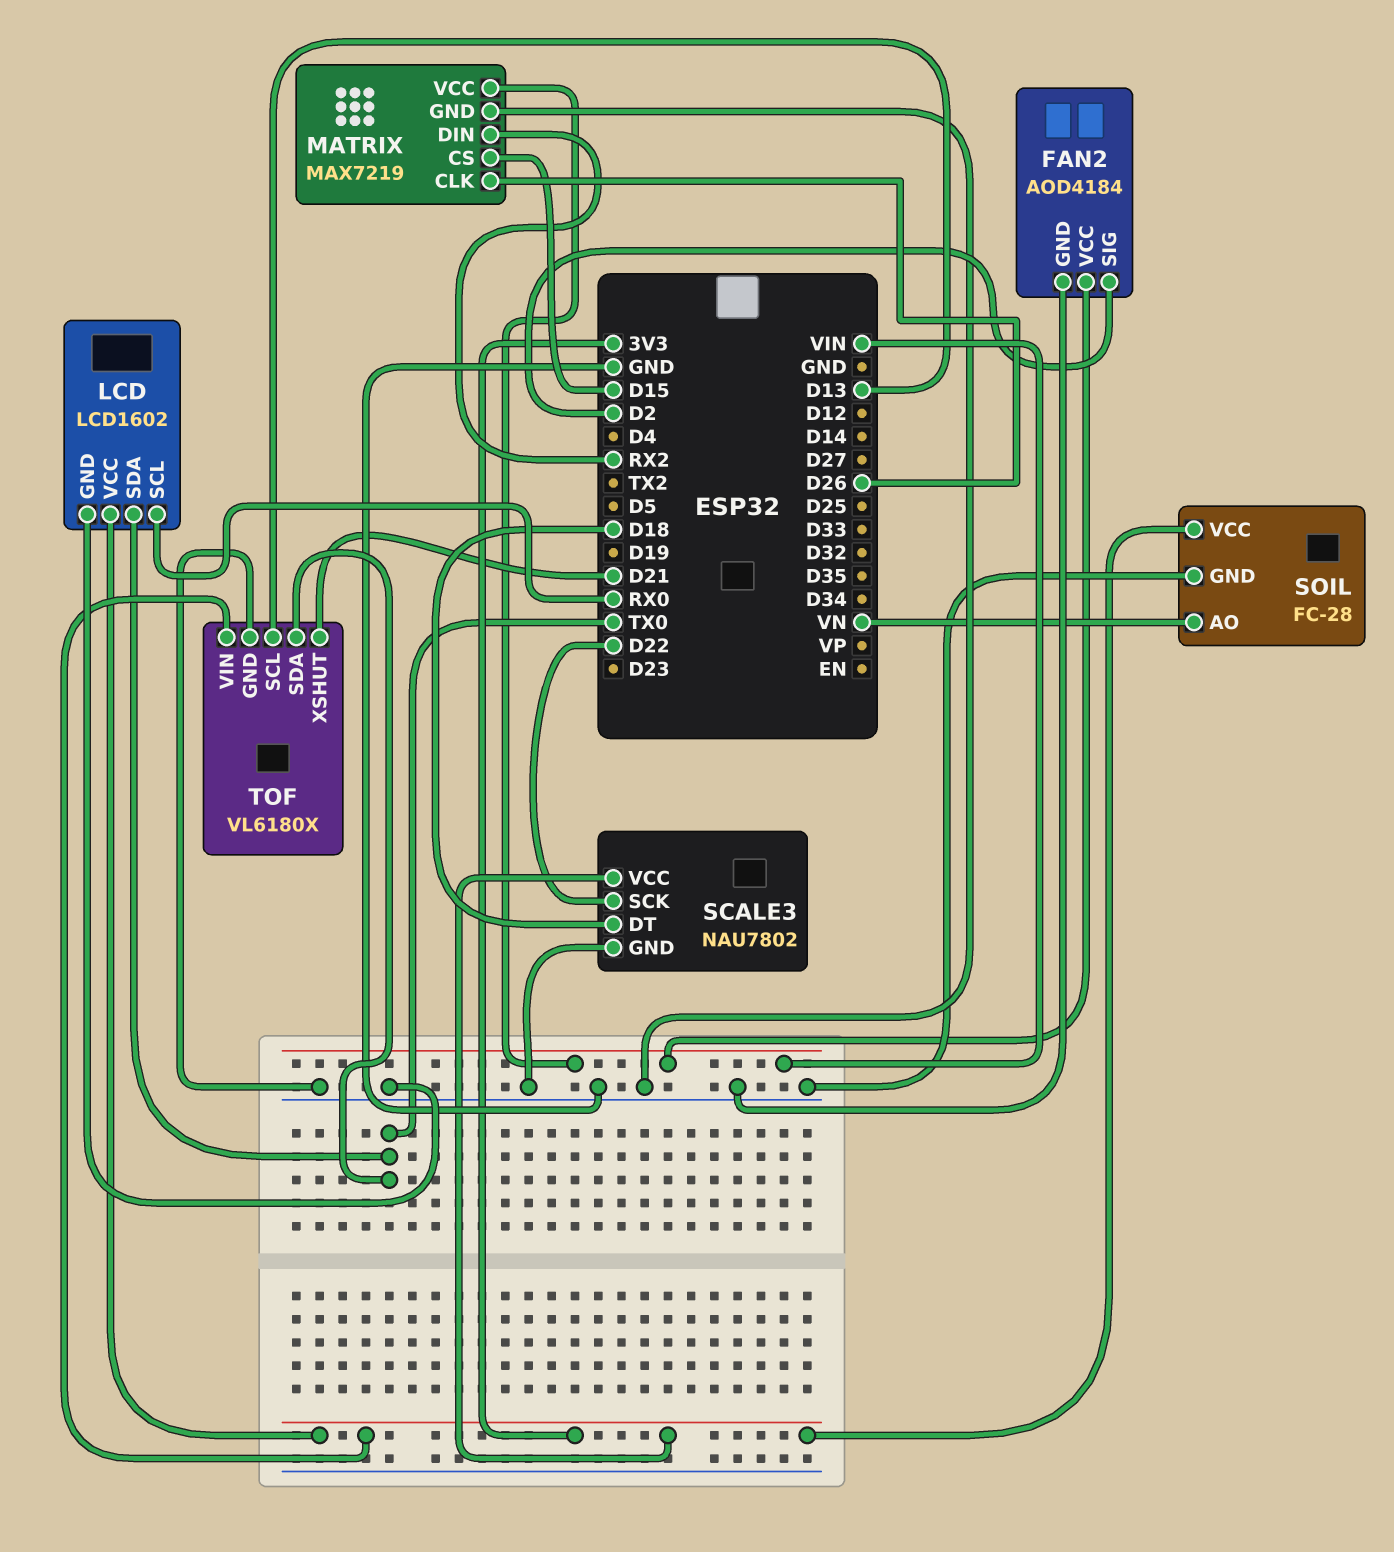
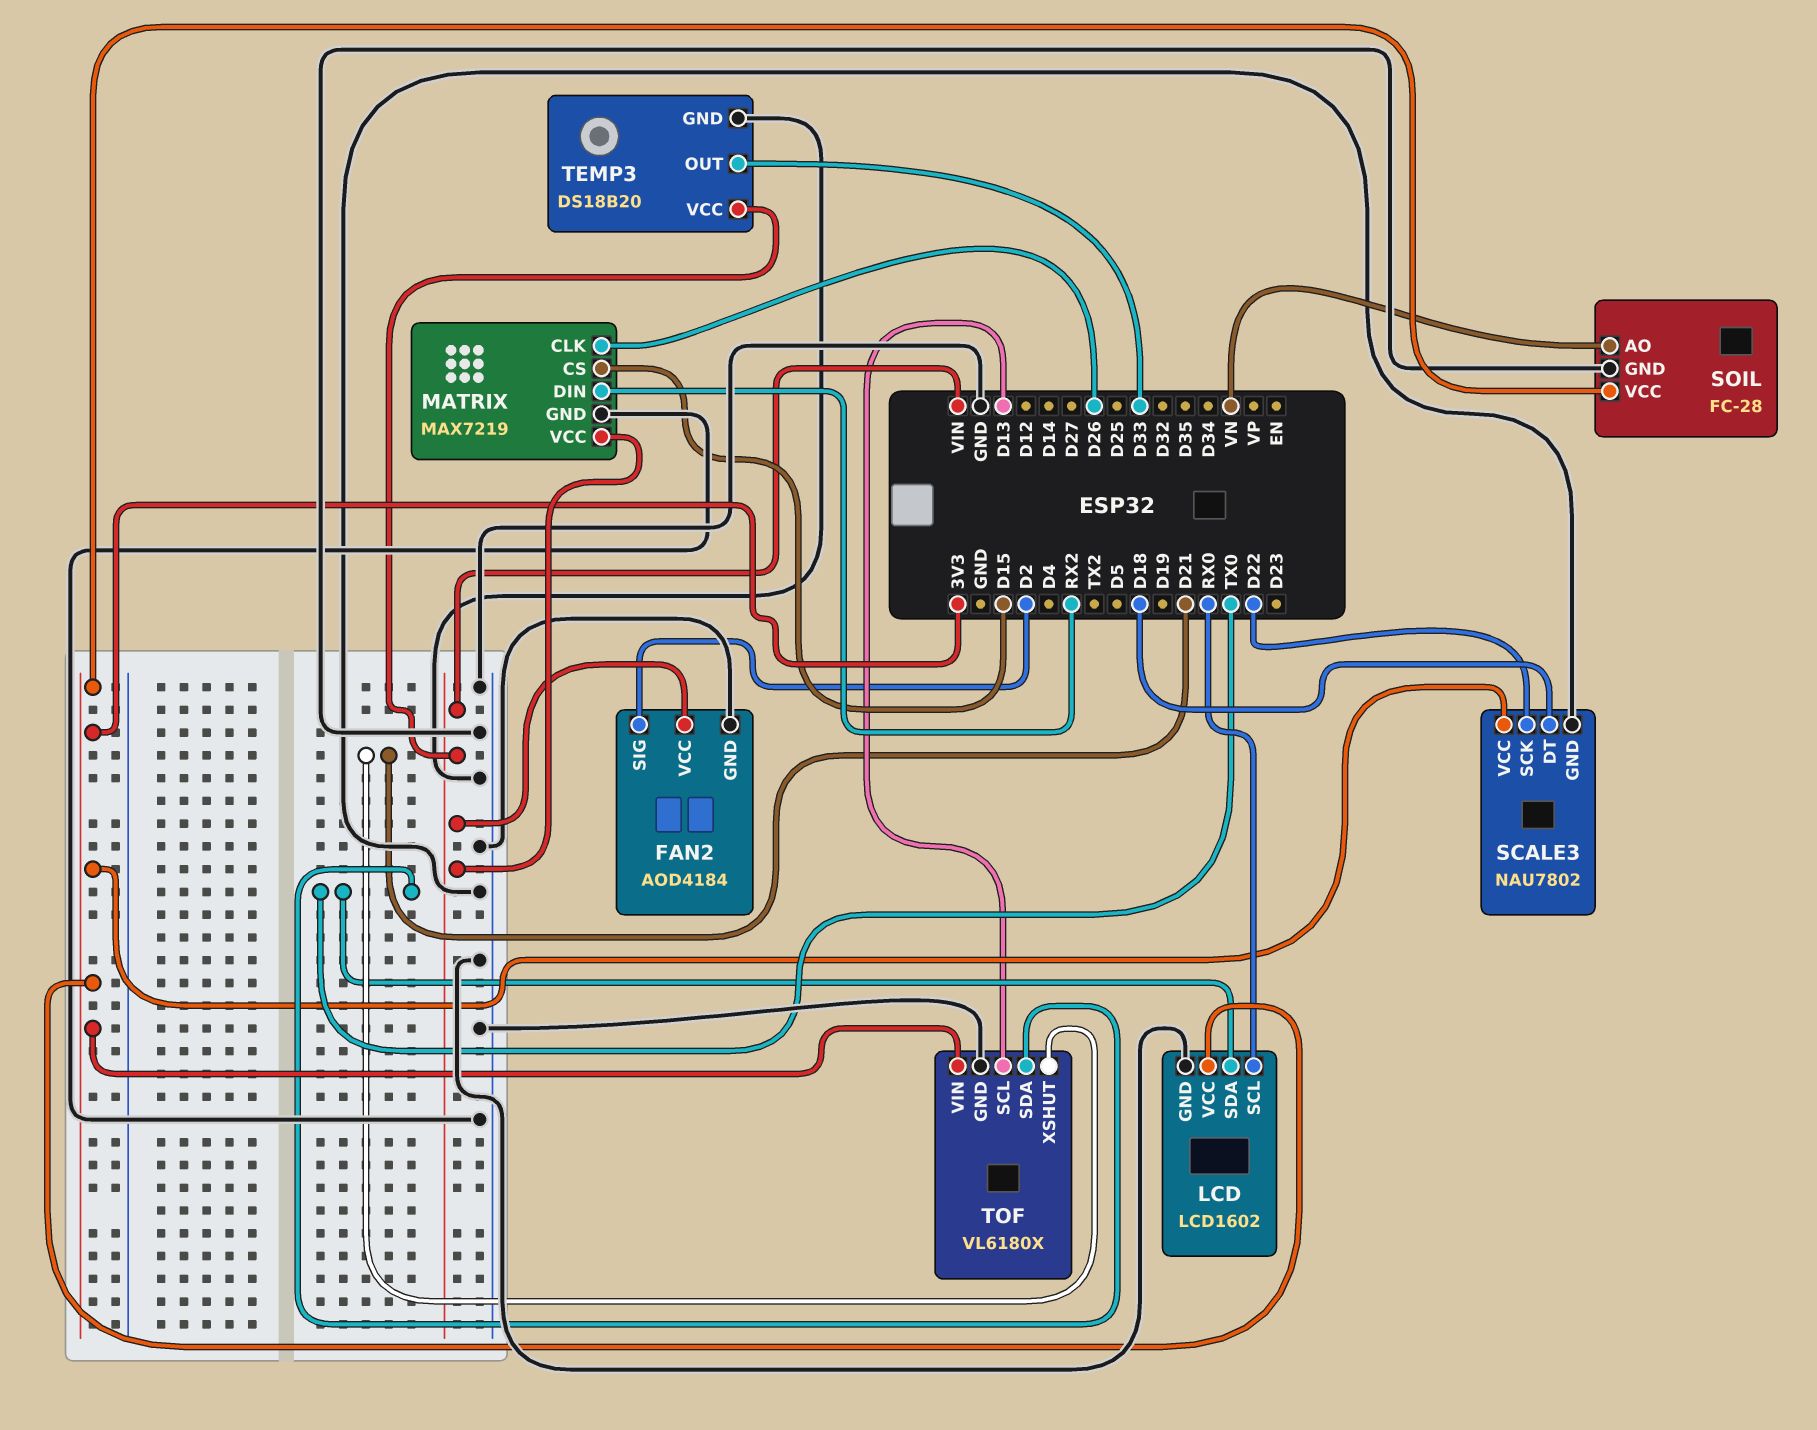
TEMP3: none -> DS18B20
TEMP3 pin GND: none -> GND
TEMP3 pin OUT: none -> D33
TEMP3 pin VCC: none -> VIN

